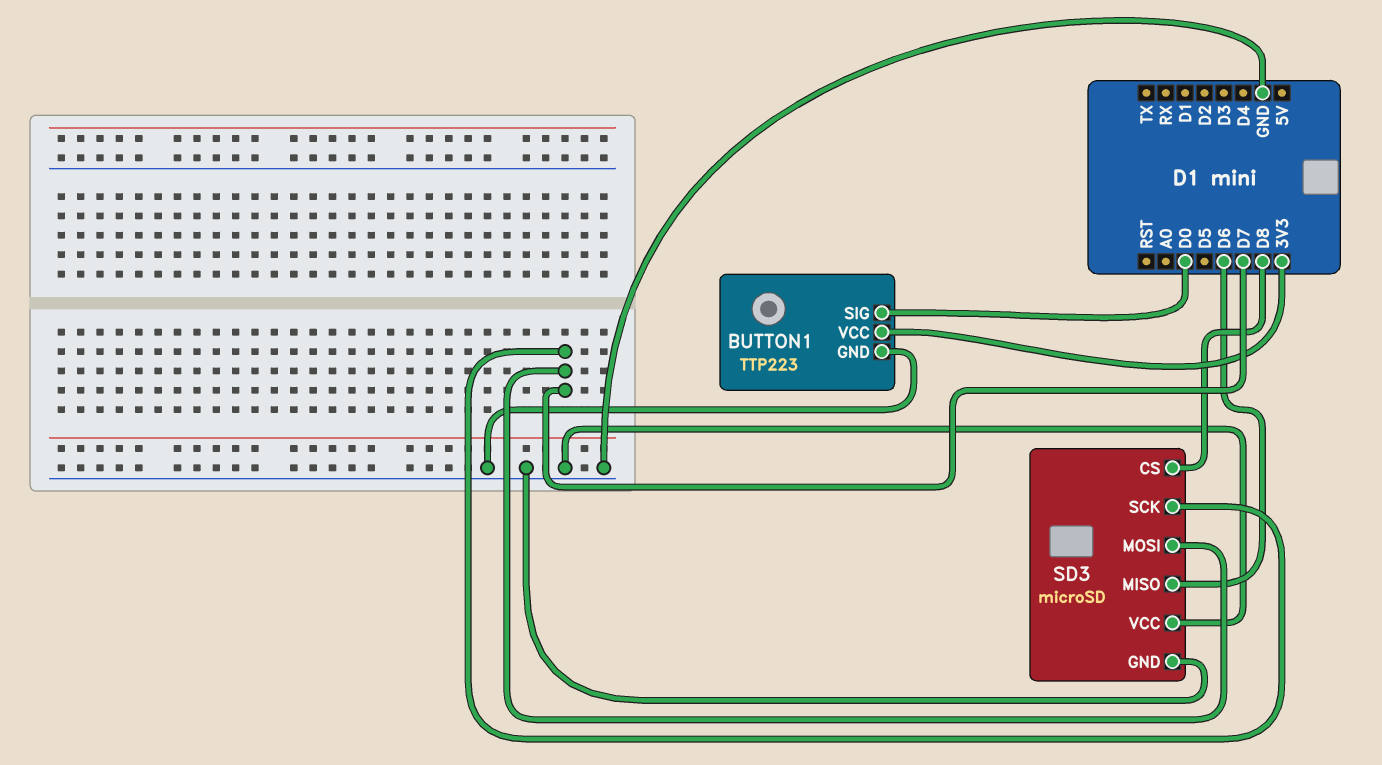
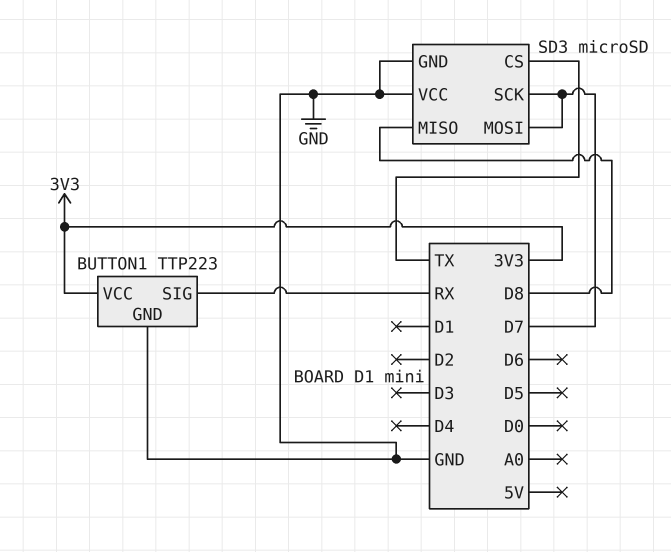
BUTTON1 pin SIG: D0 -> RX
SD3 pin CS: D8 -> TX
SD3 pin MISO: D6 -> D8

